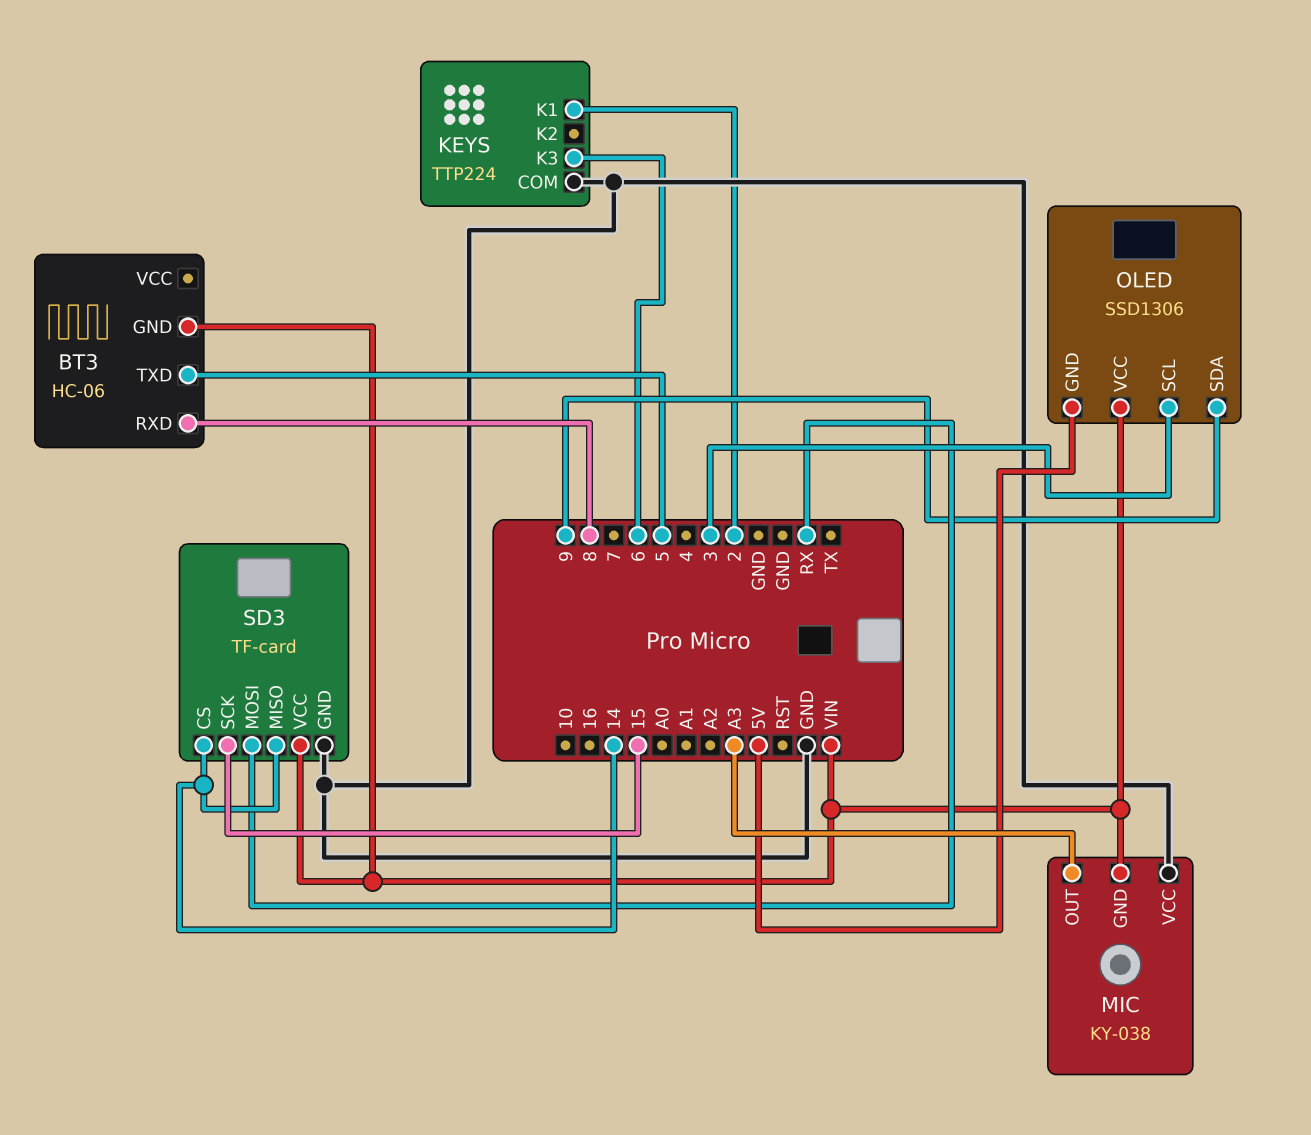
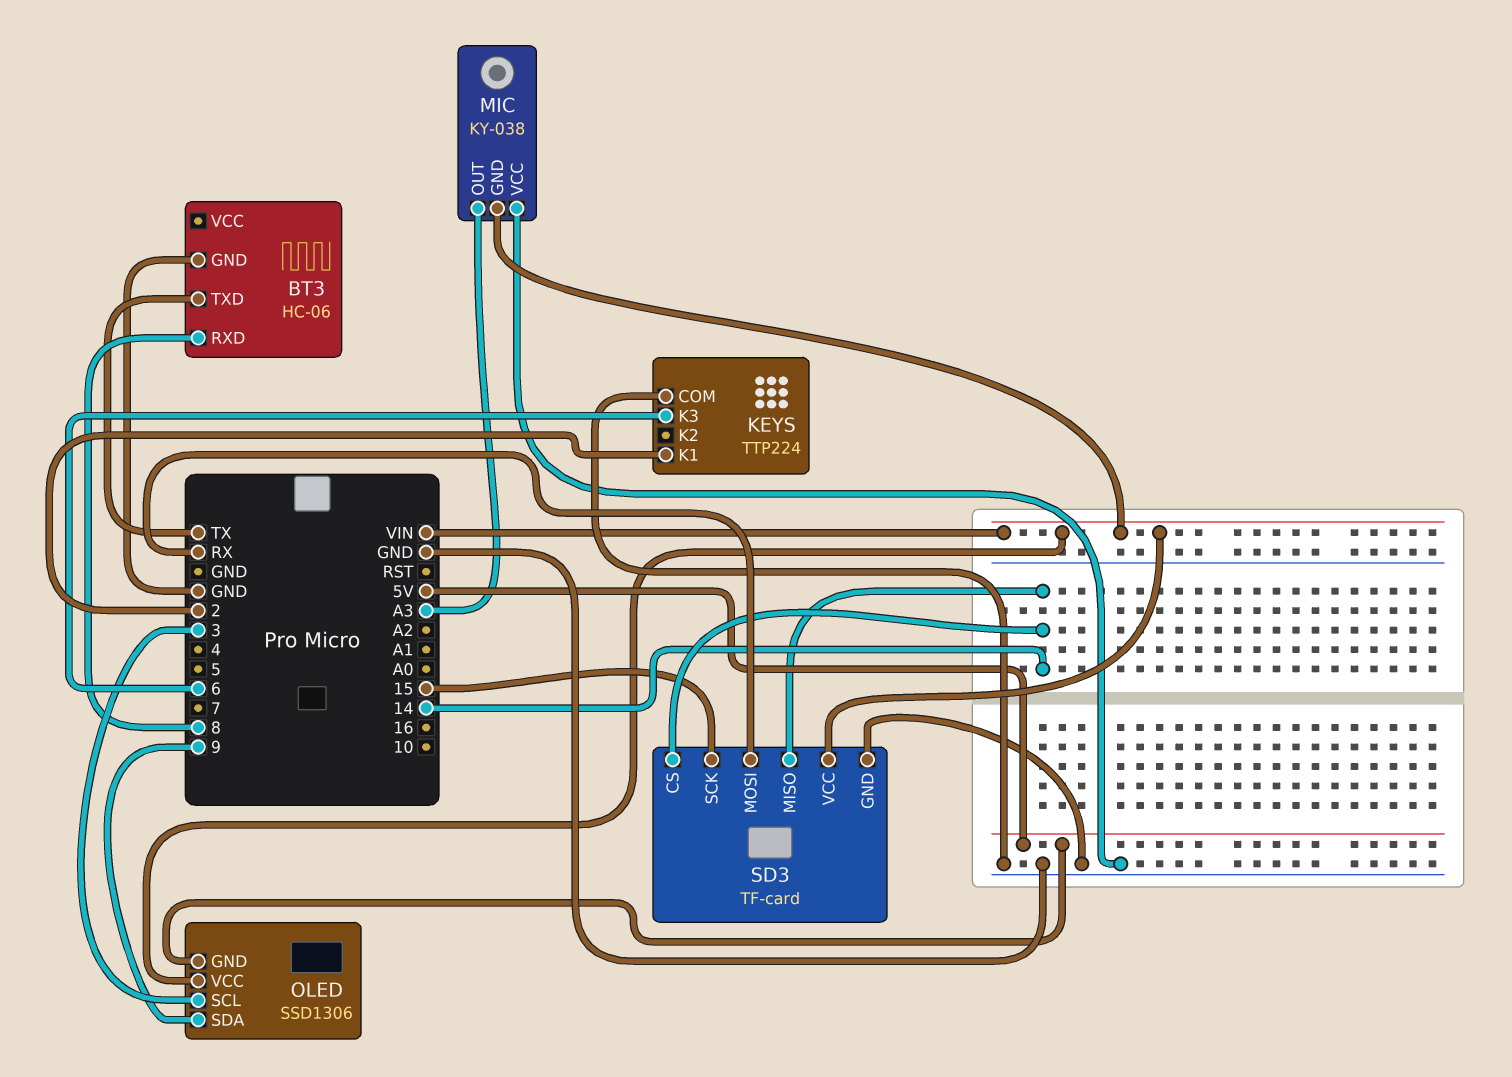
BT3 pin GND: VIN -> GND
BT3 pin TXD: 5 -> TX

